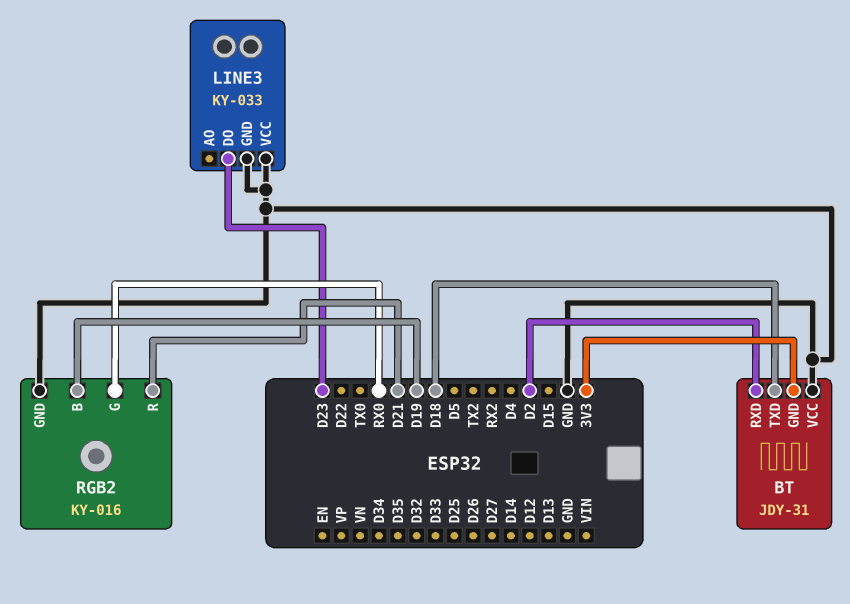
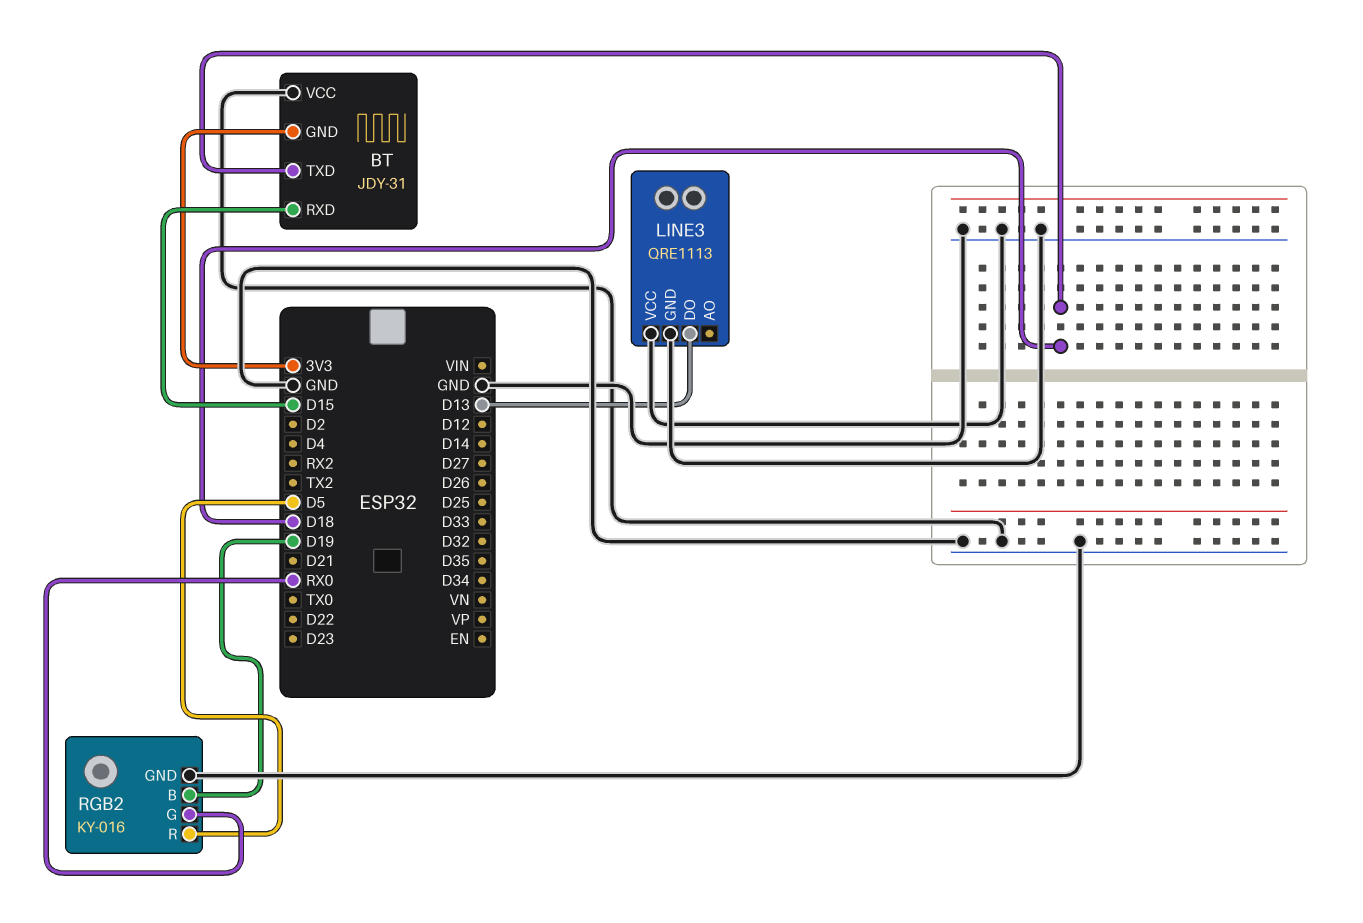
BT pin RXD: D2 -> D15
LINE3: KY-033 -> QRE1113
LINE3 pin DO: D23 -> D13
RGB2 pin R: D21 -> D5

